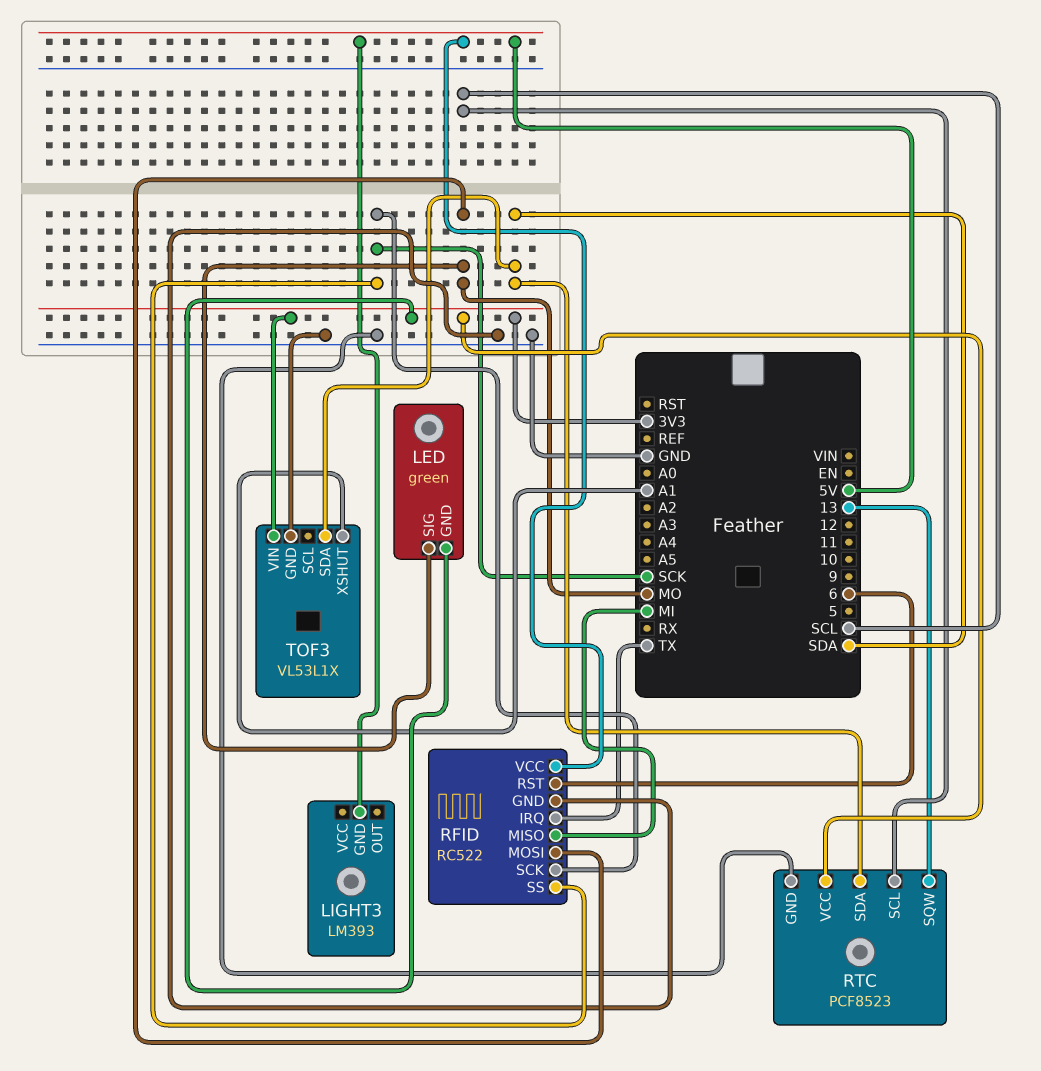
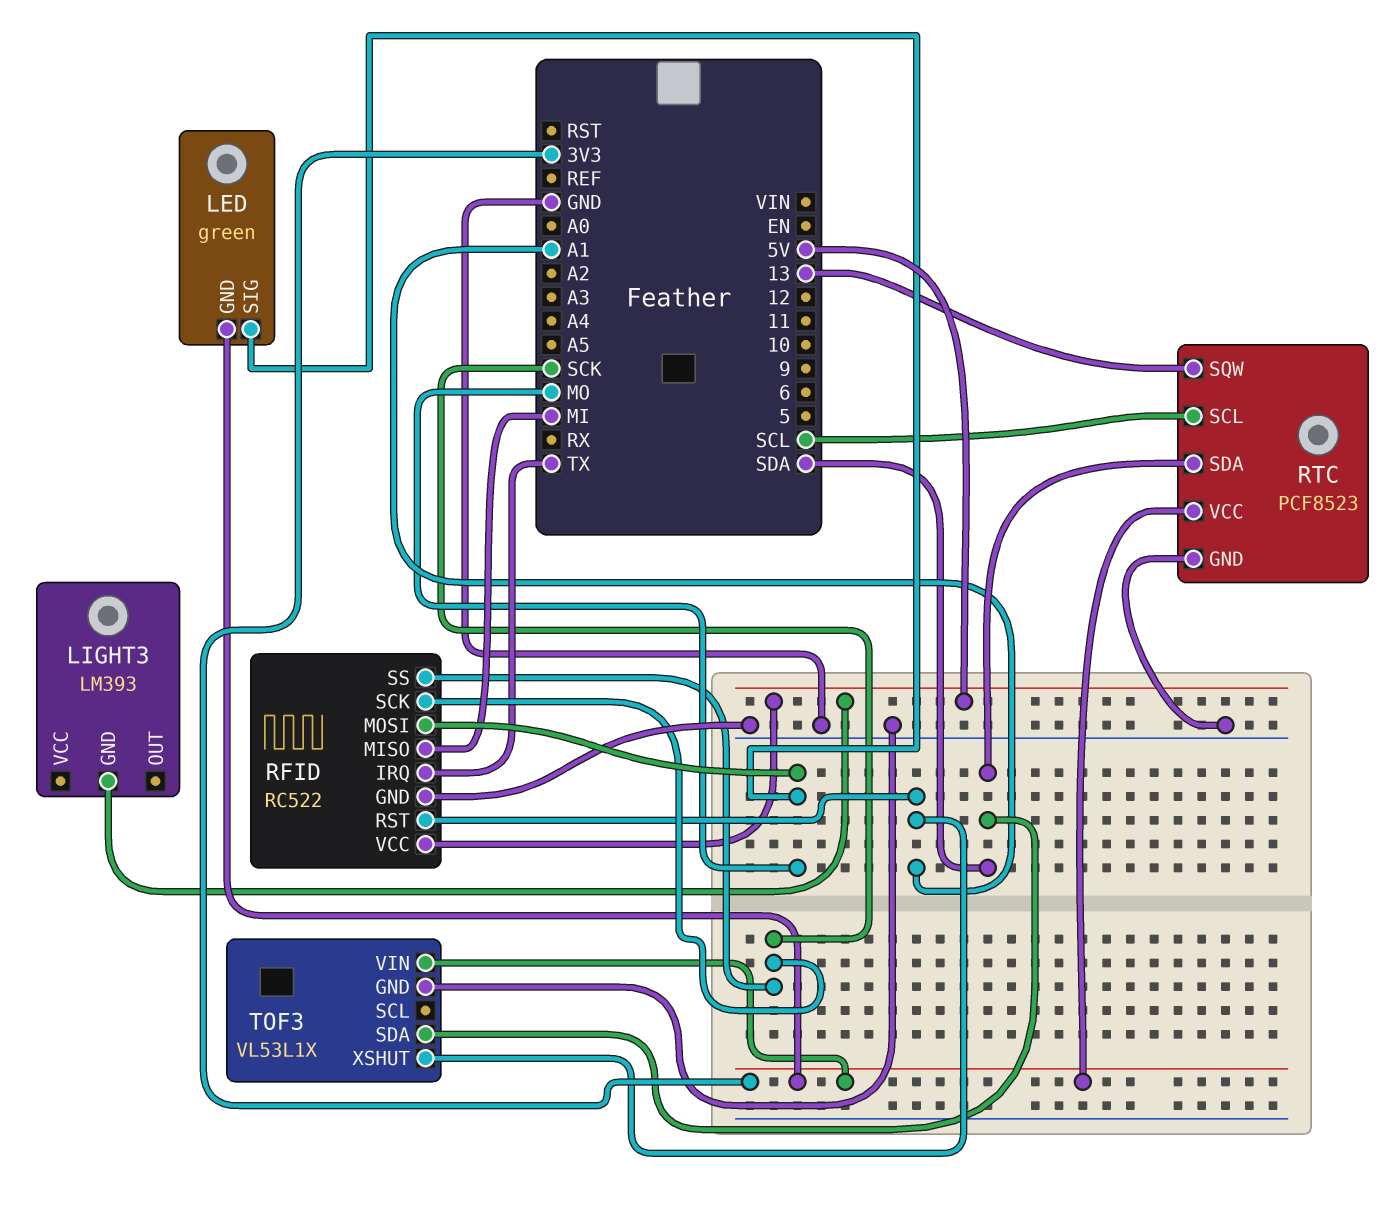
RFID pin RST: 6 -> A1

